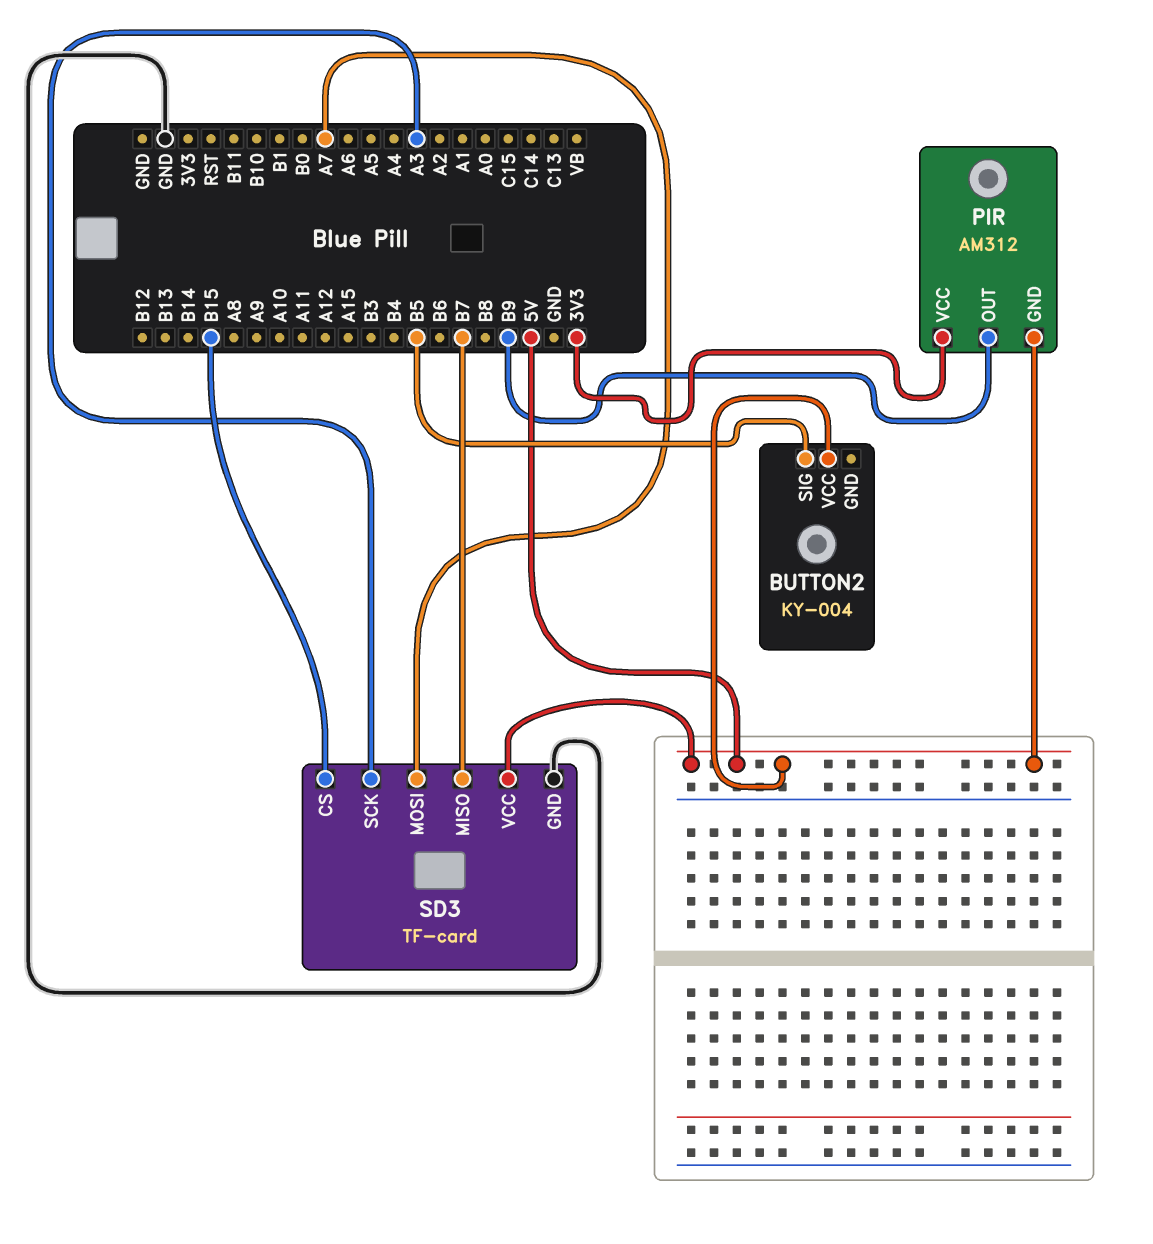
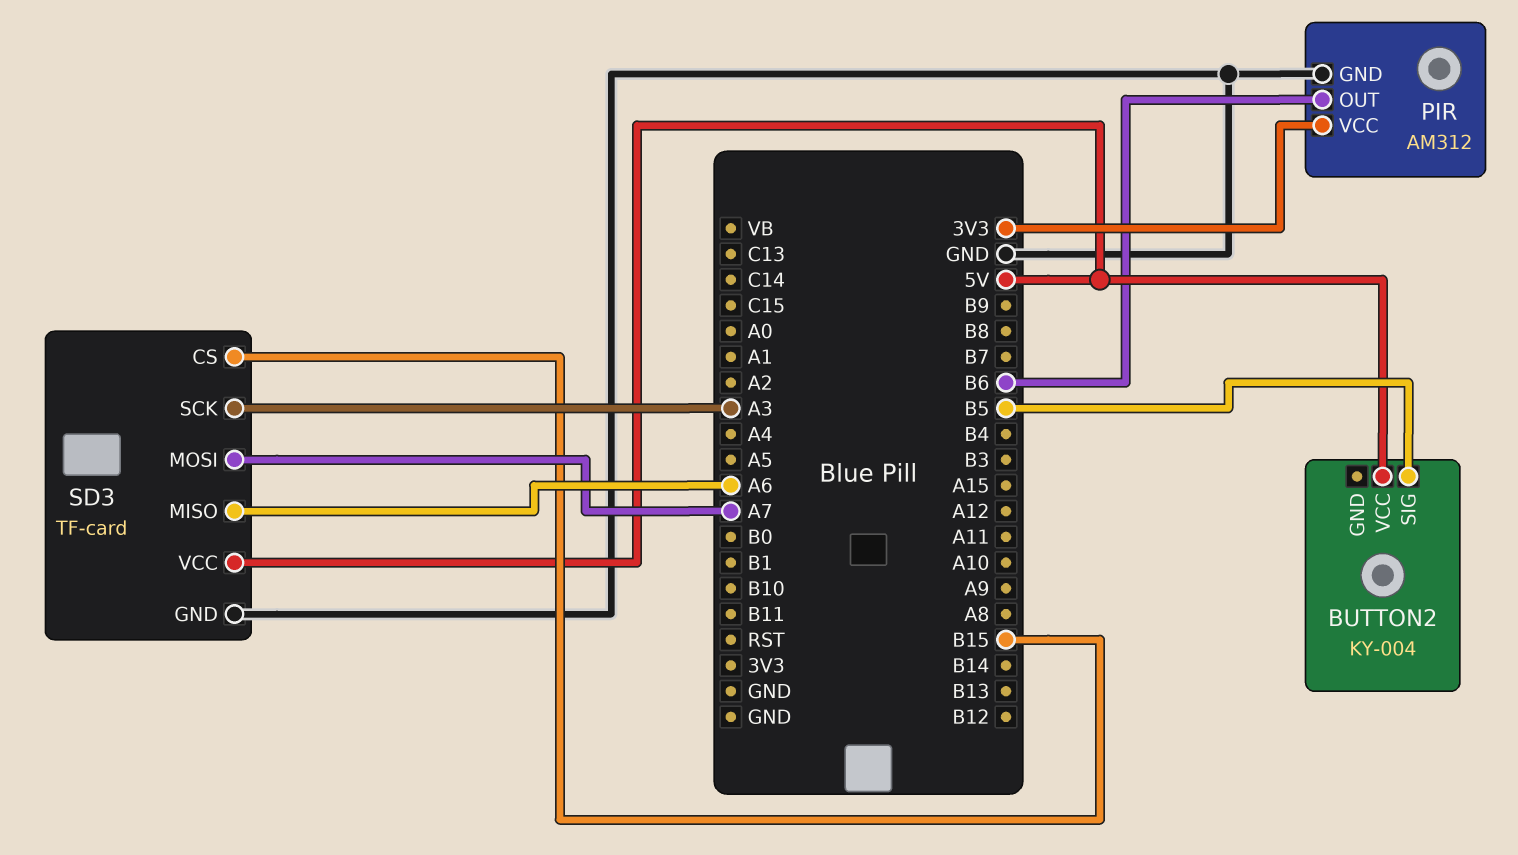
PIR pin GND: 5V -> GND
PIR pin OUT: B9 -> B6
SD3 pin MISO: B7 -> A6

